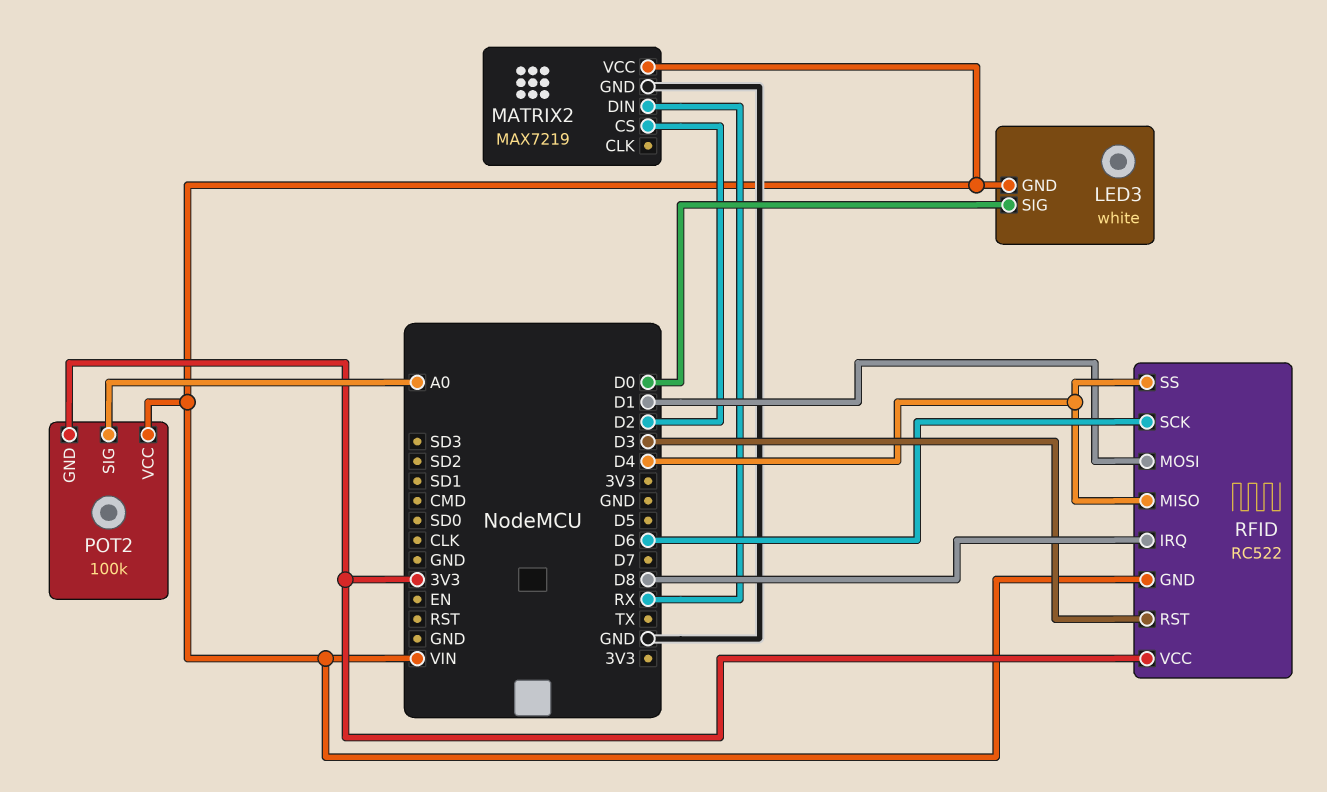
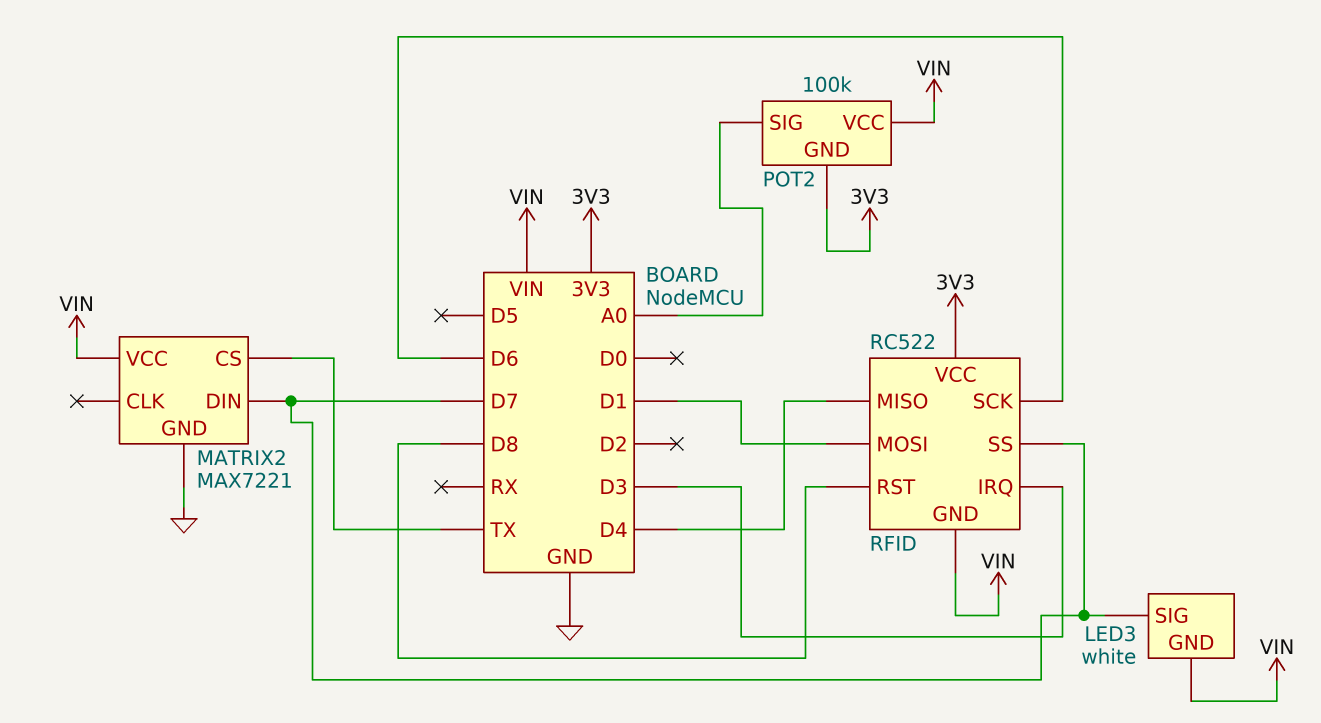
LED3 pin SIG: D0 -> D7
MATRIX2: MAX7219 -> MAX7221
MATRIX2 pin CS: D2 -> TX
MATRIX2 pin DIN: RX -> D7
RFID pin IRQ: D8 -> D3
RFID pin RST: D3 -> D8
RFID pin SS: D4 -> D7

